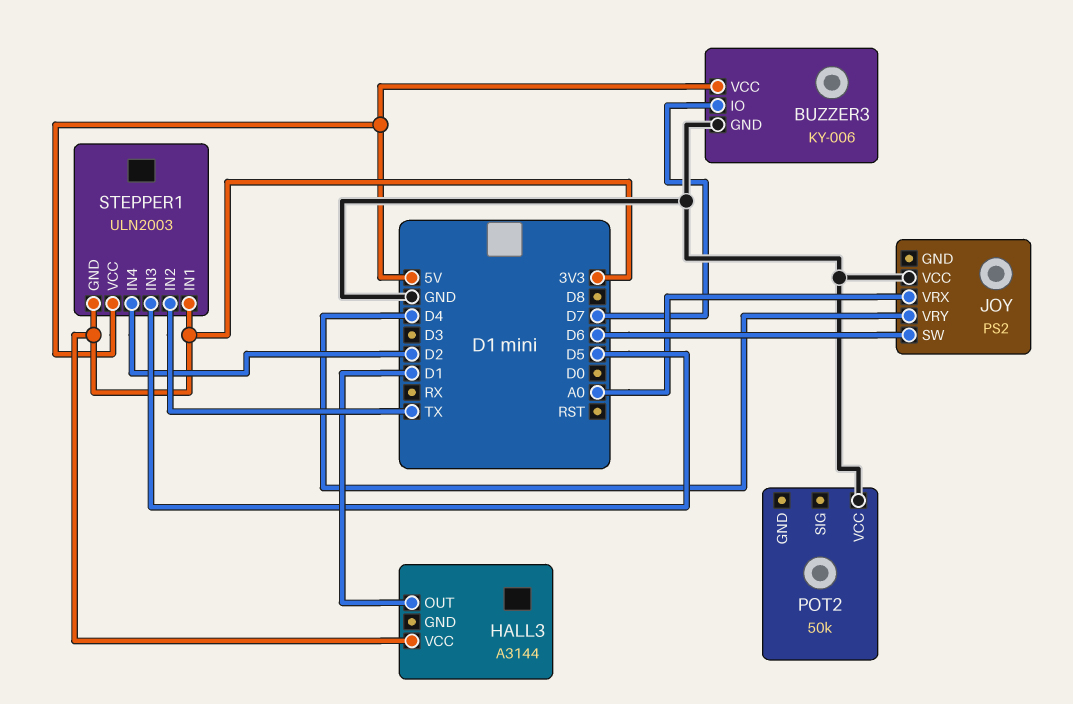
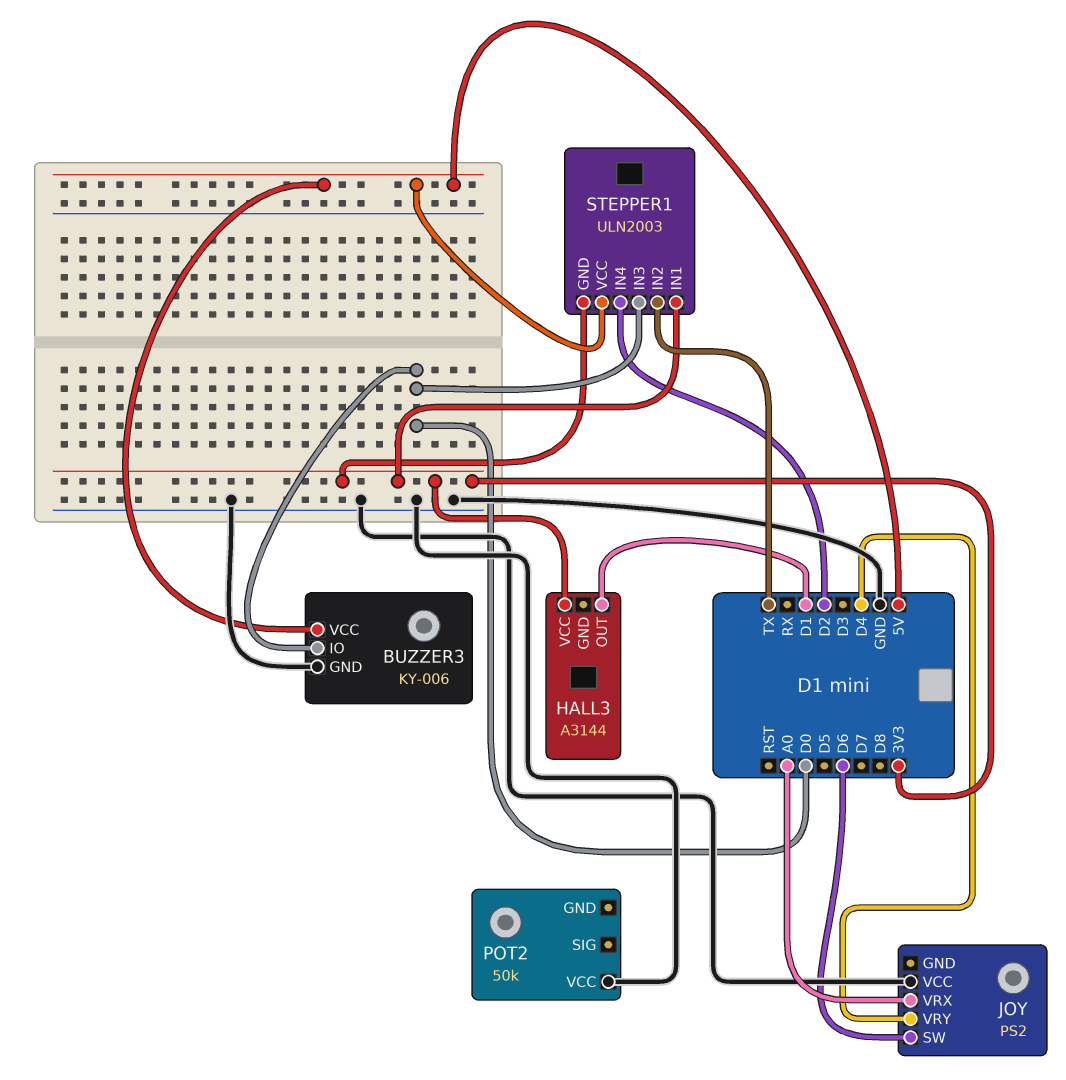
BUZZER3 pin IO: D7 -> D0
STEPPER1 pin IN3: D5 -> D0

